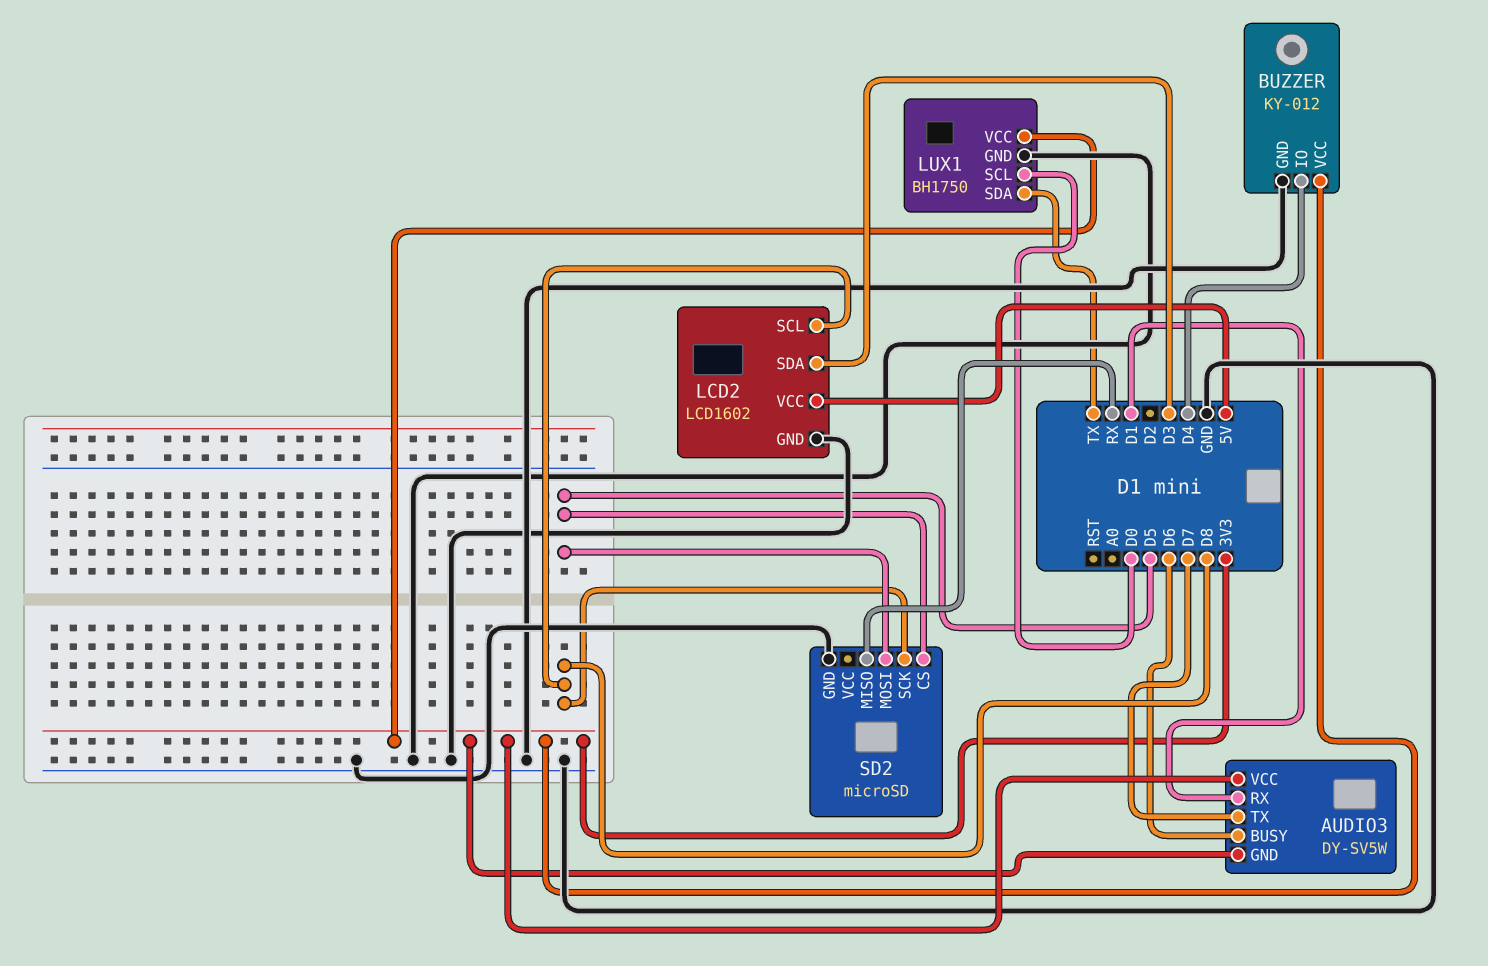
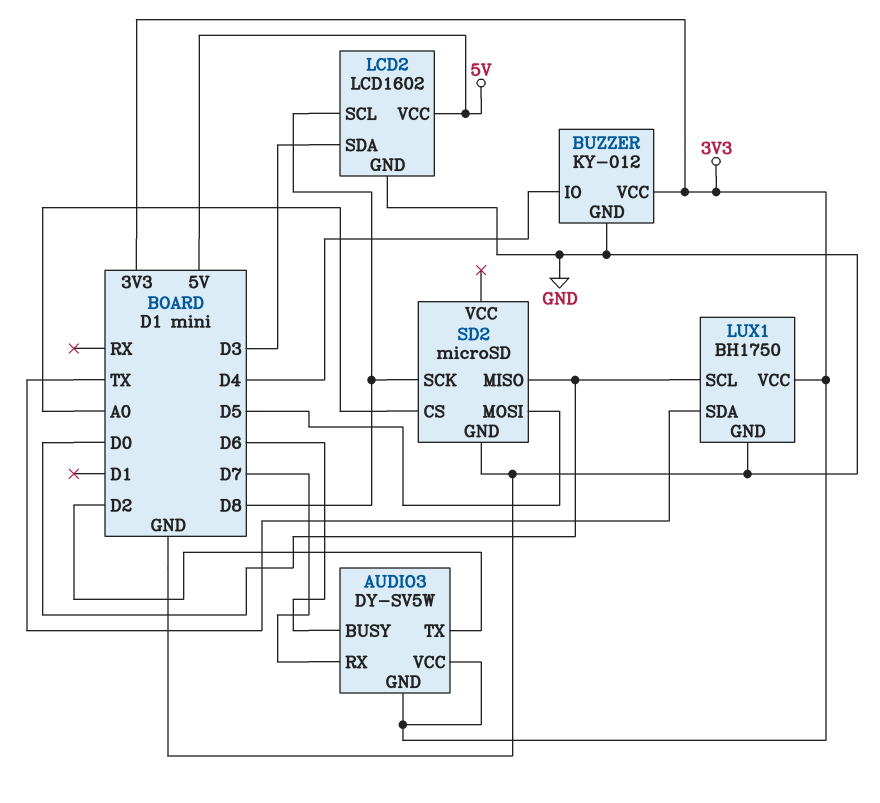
AUDIO3 pin RX: D1 -> D7
AUDIO3 pin TX: D7 -> D2
SD2 pin CS: D5 -> A0
SD2 pin MISO: RX -> D0

